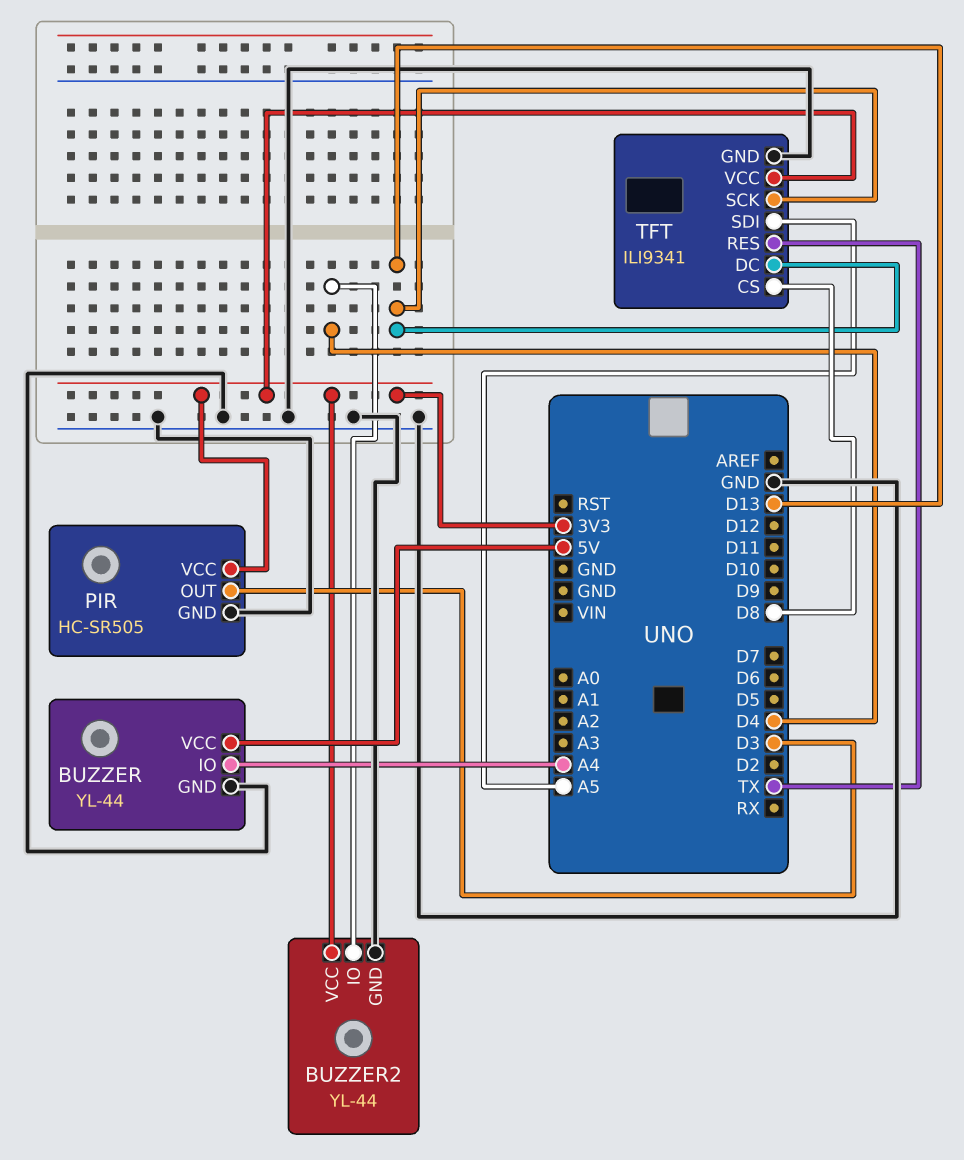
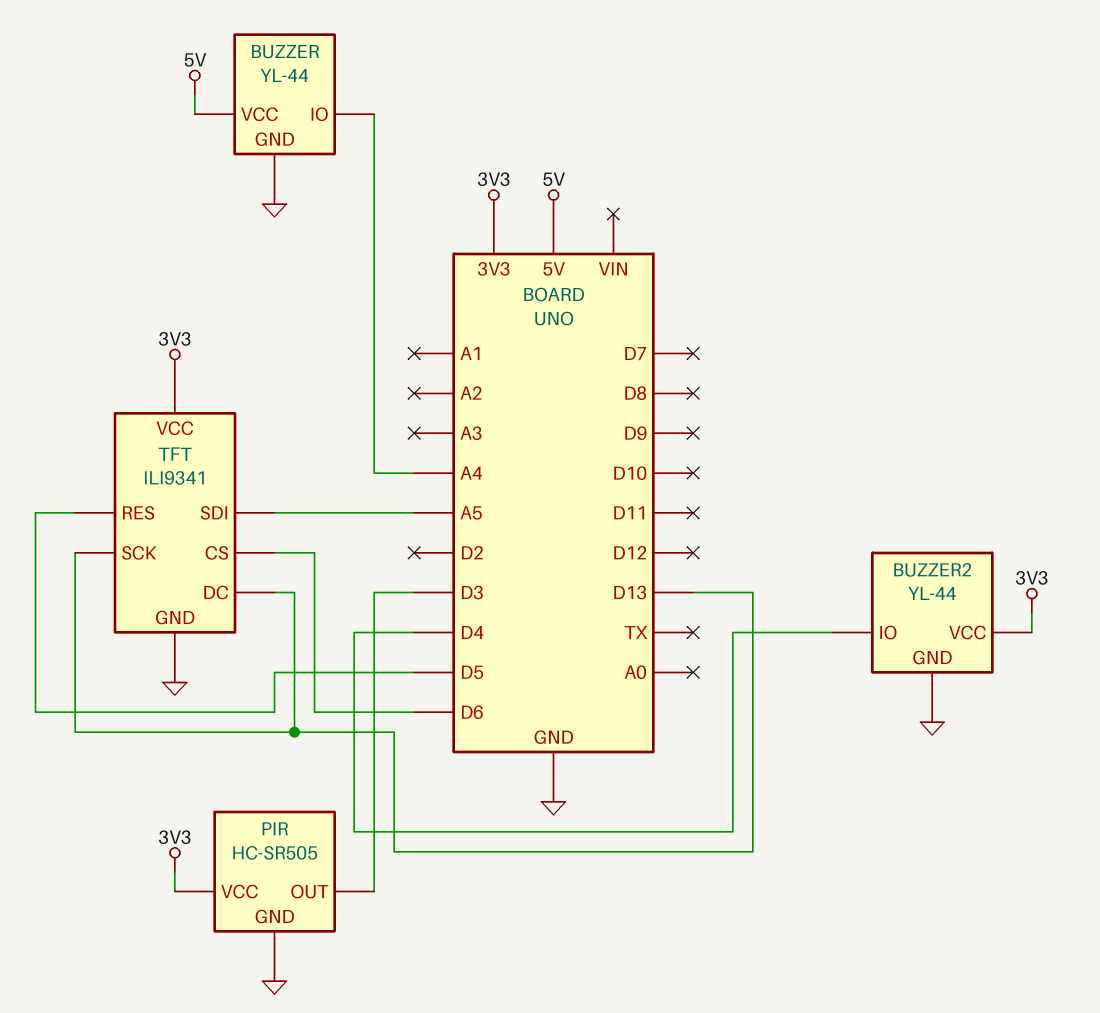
TFT pin CS: D8 -> D6
TFT pin RES: TX -> D5

